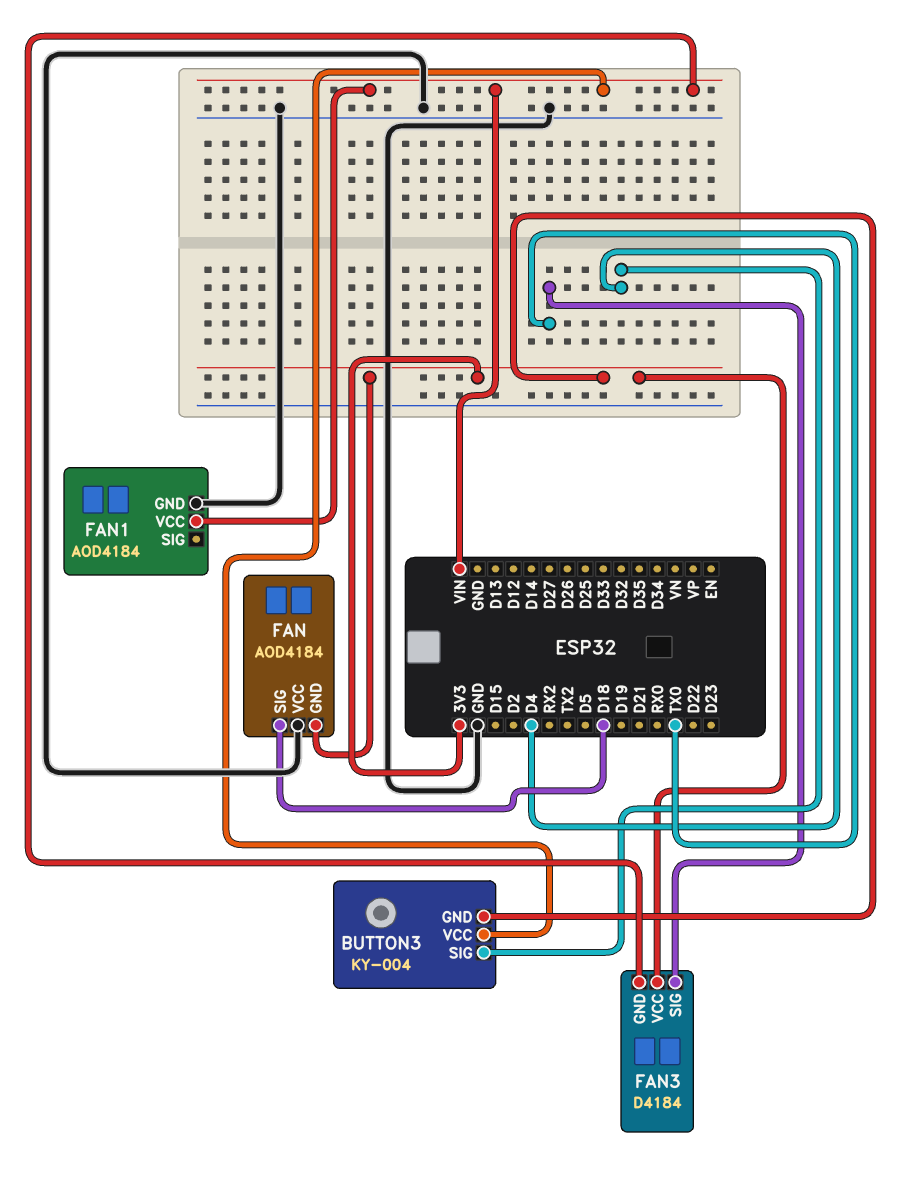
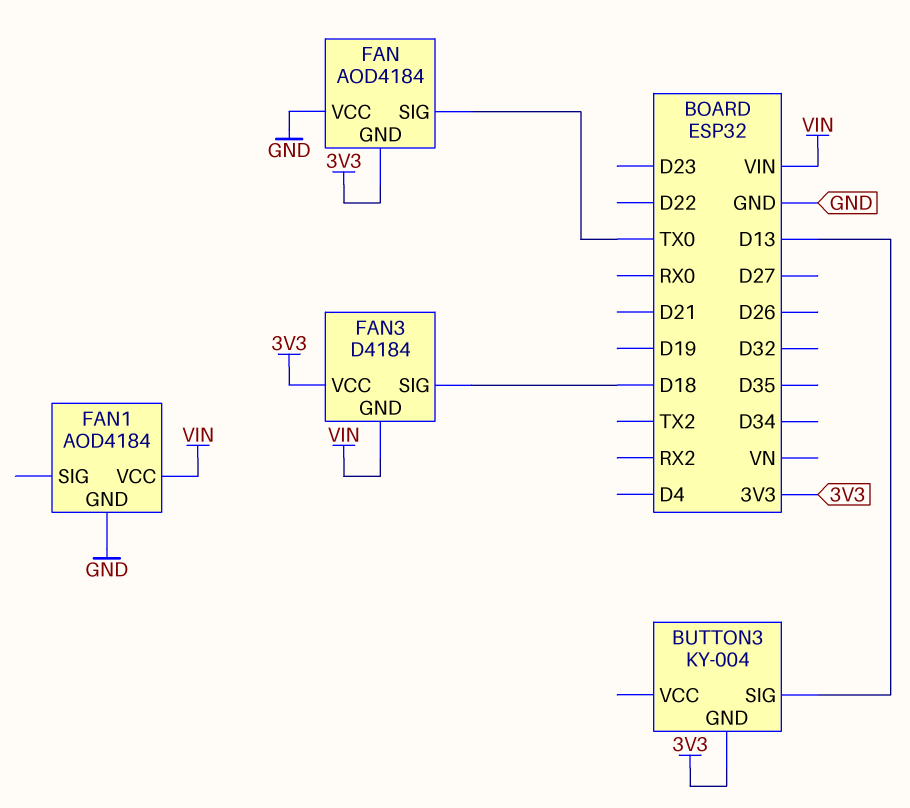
BUTTON3 pin SIG: D4 -> D13
BUTTON3 pin VCC: VIN -> none
FAN pin SIG: D18 -> TX0
FAN3 pin SIG: TX0 -> D18

